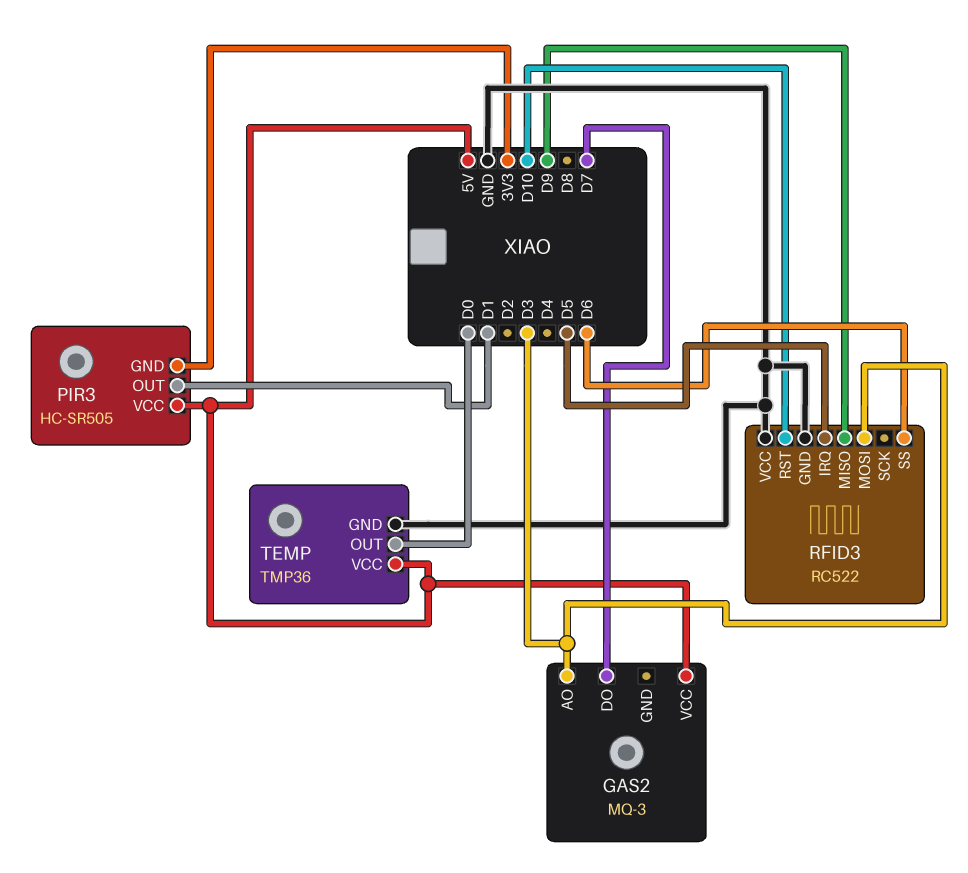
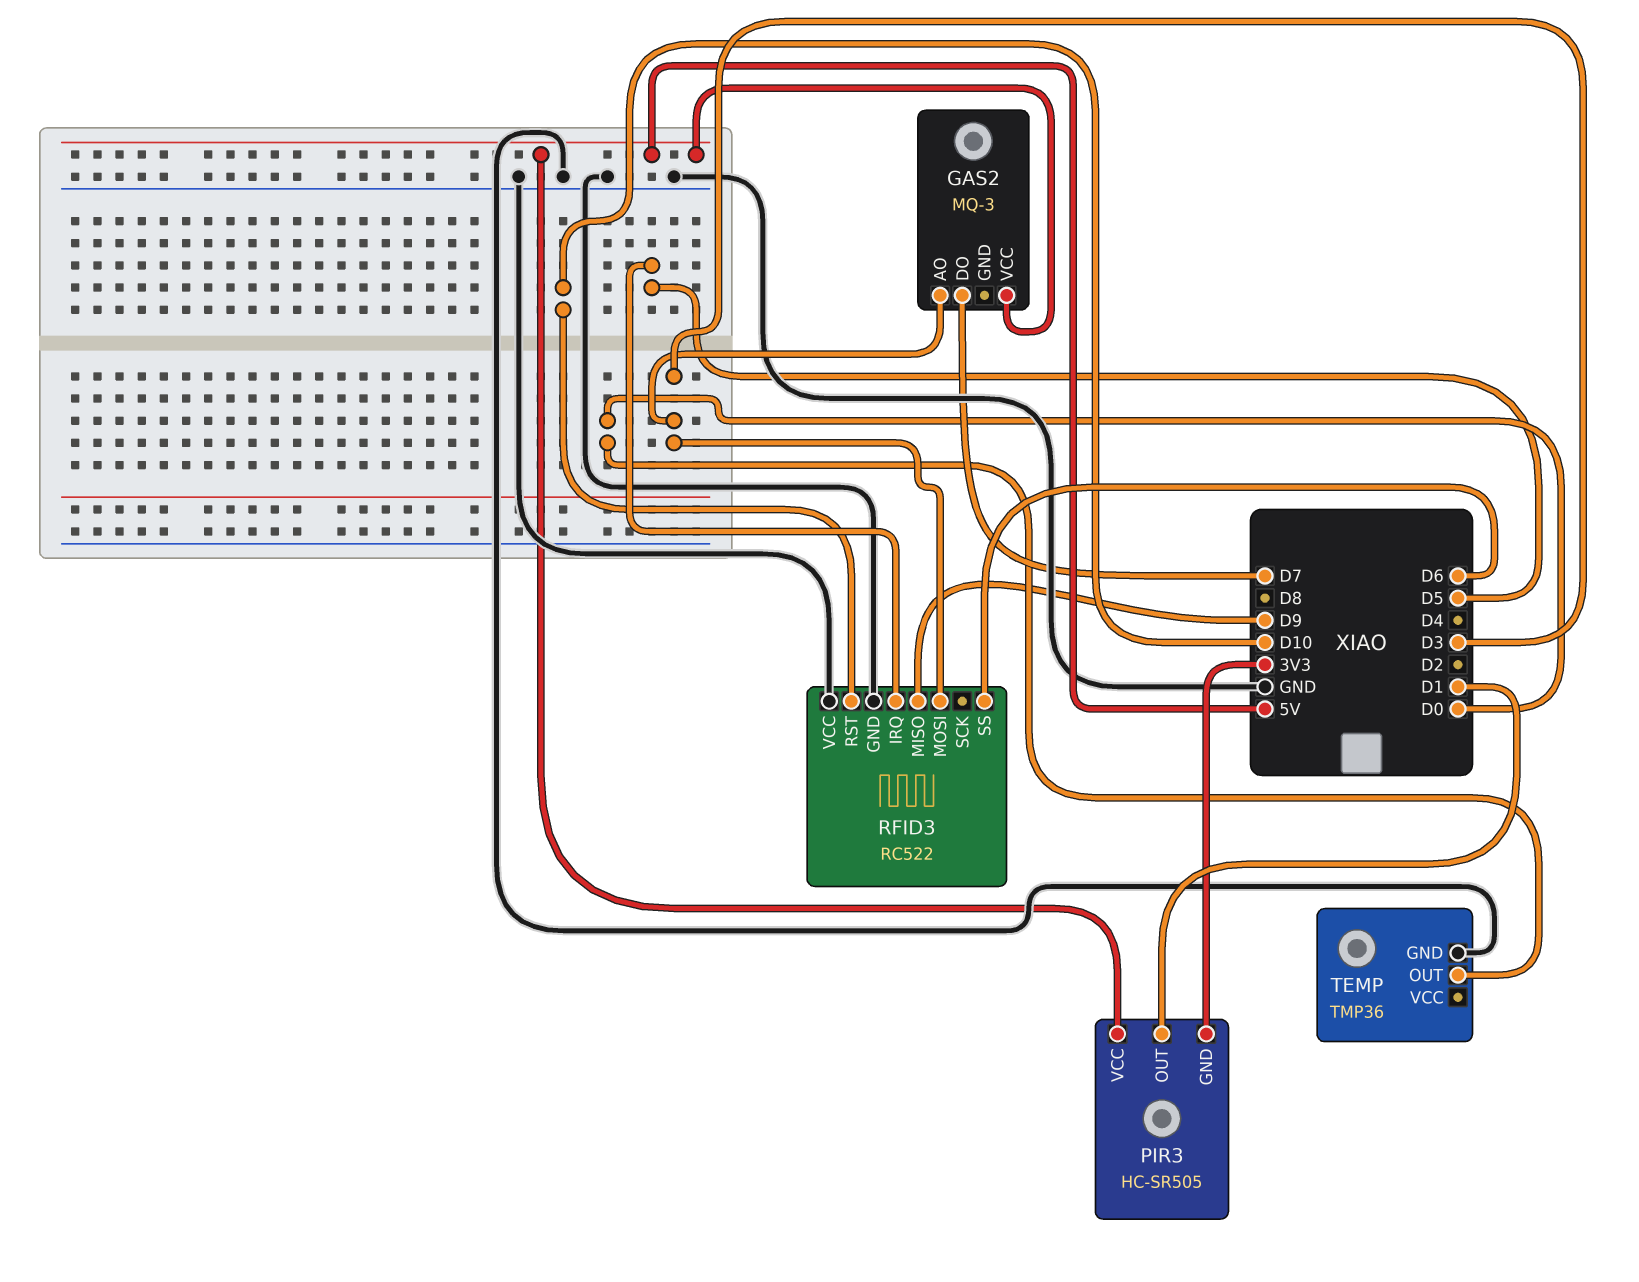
TEMP pin VCC: 5V -> none

